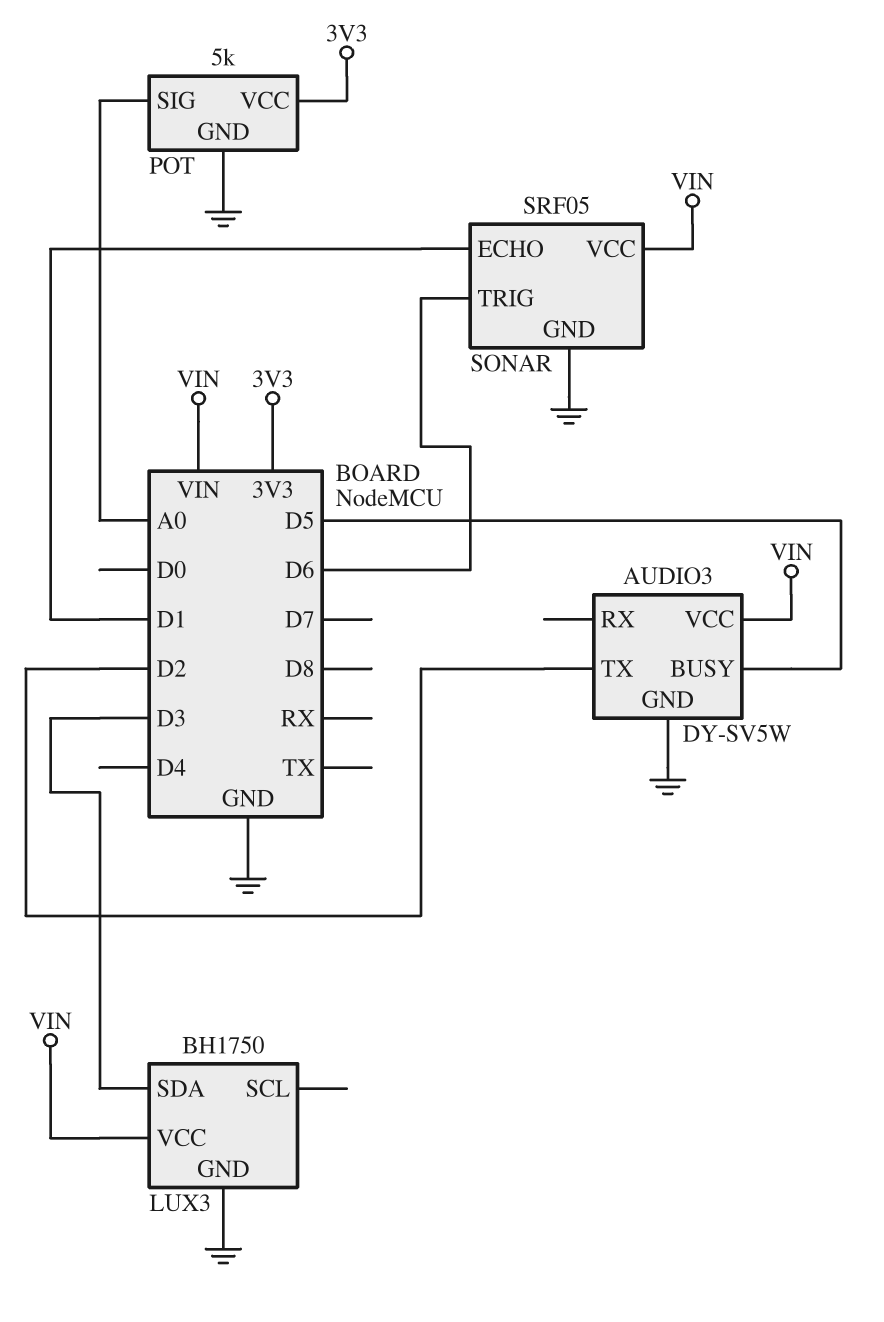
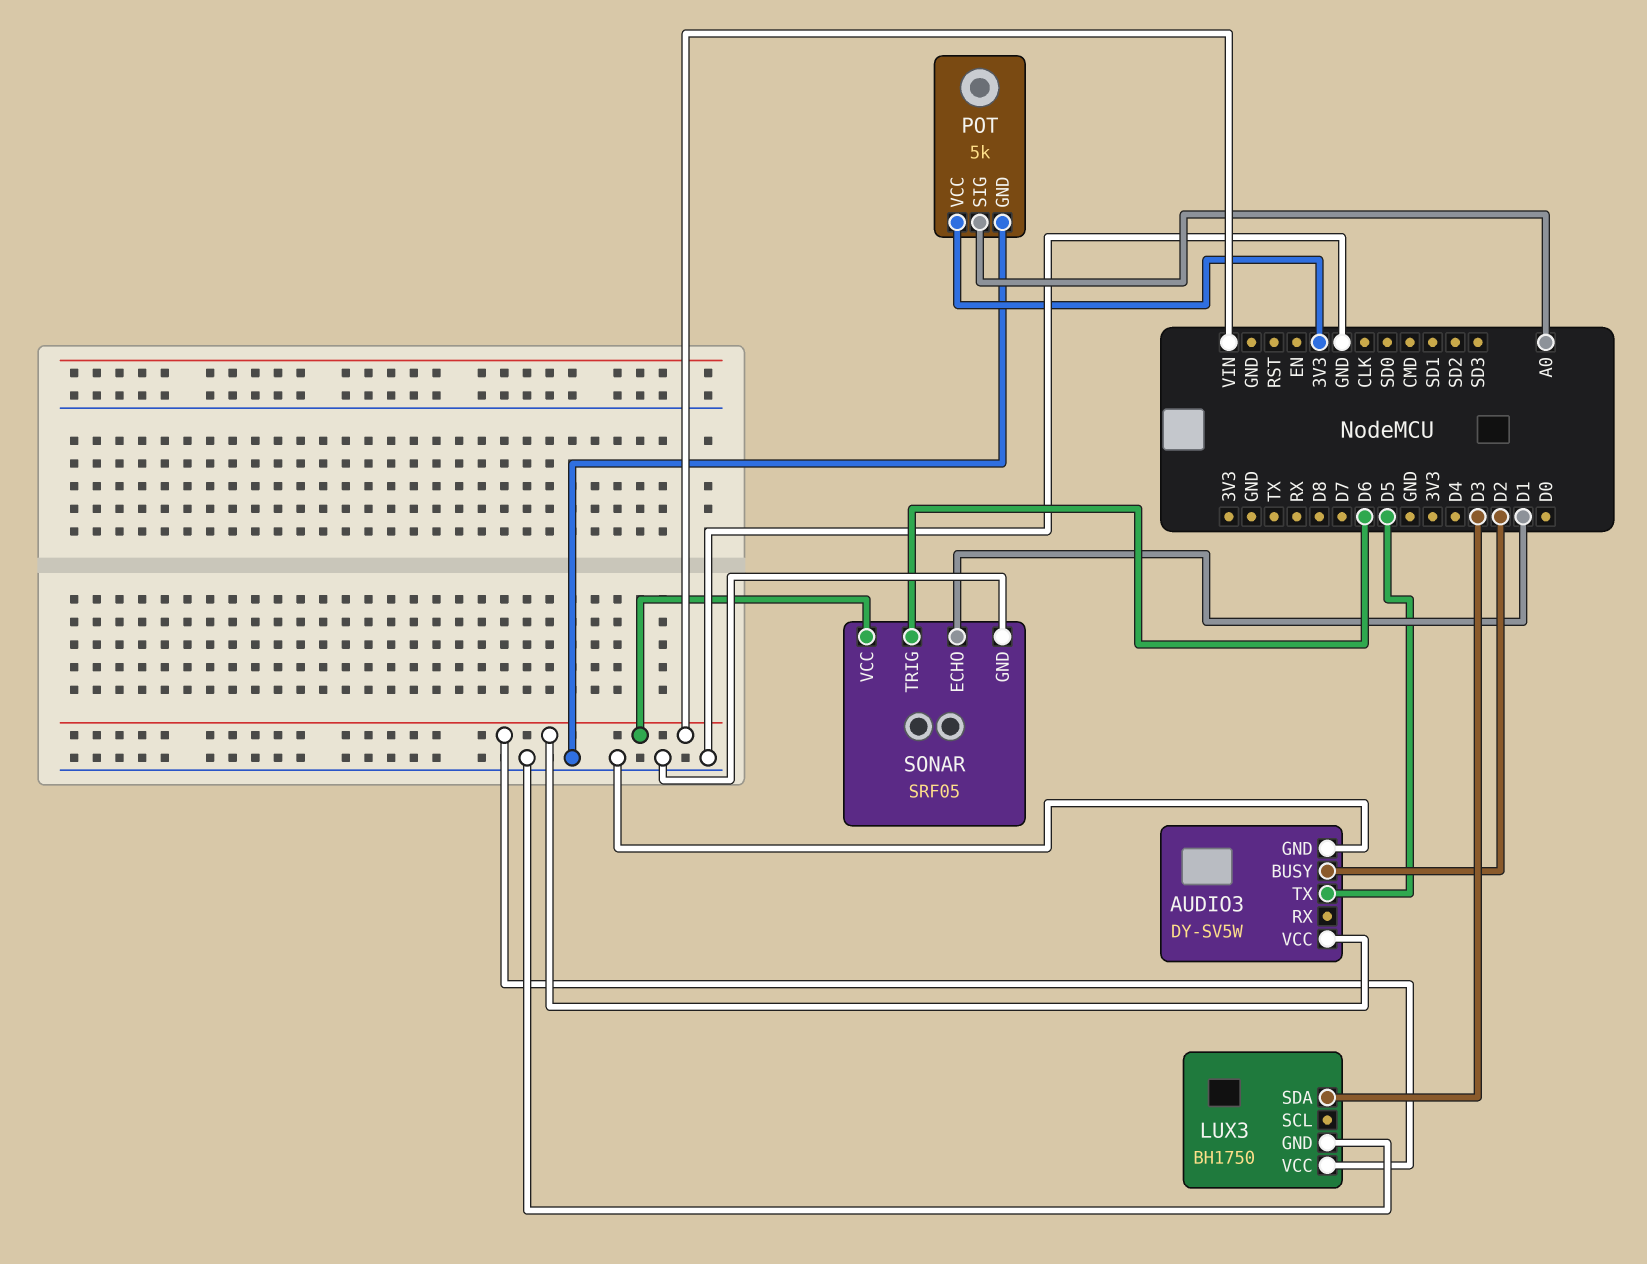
AUDIO3 pin BUSY: D5 -> D2
AUDIO3 pin TX: D2 -> D5

